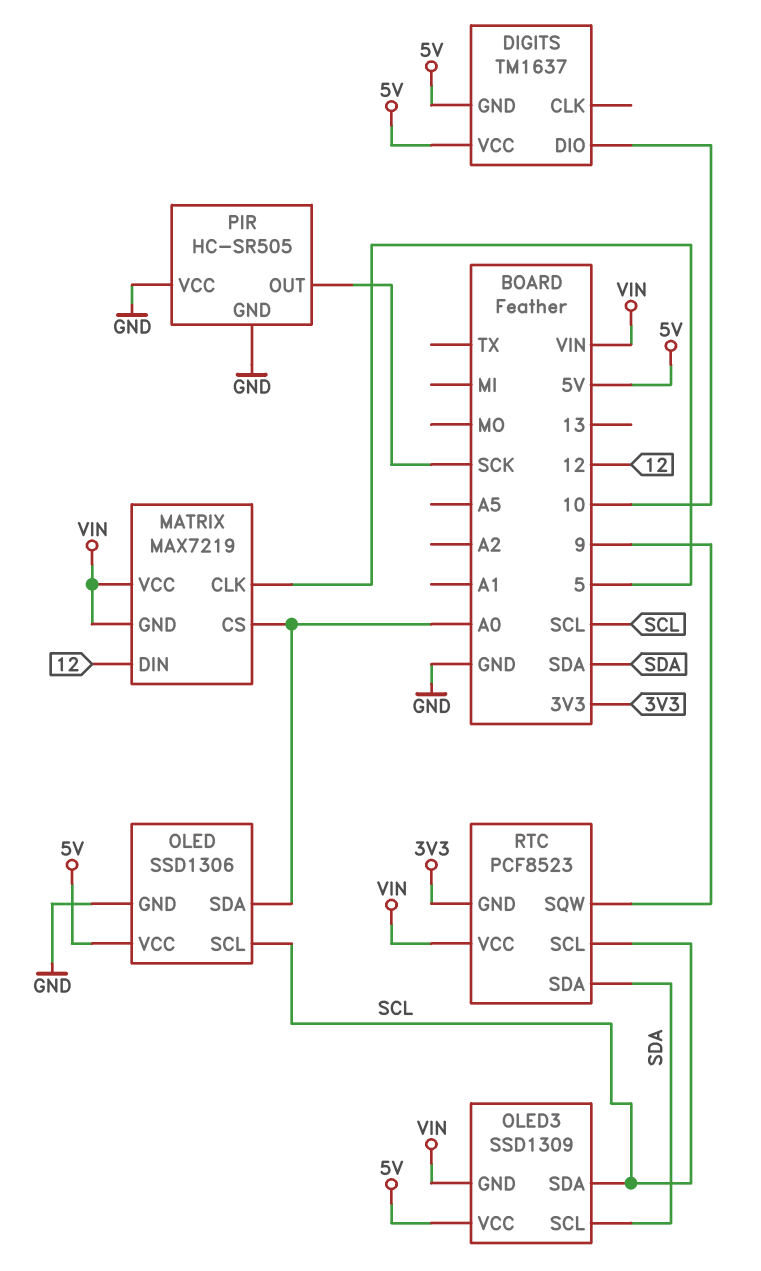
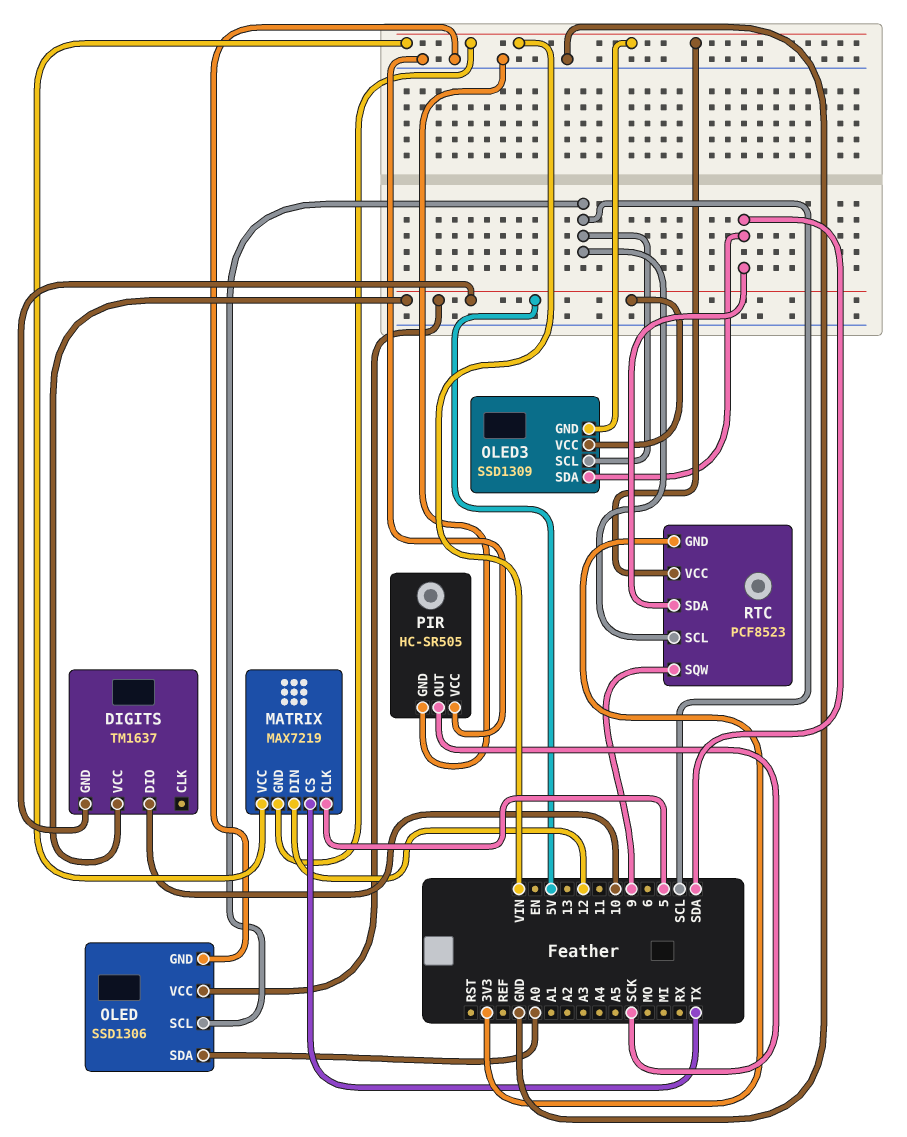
MATRIX pin CS: A0 -> TX
OLED3 pin SCL: SDA -> SCL
OLED3 pin SDA: SCL -> SDA

